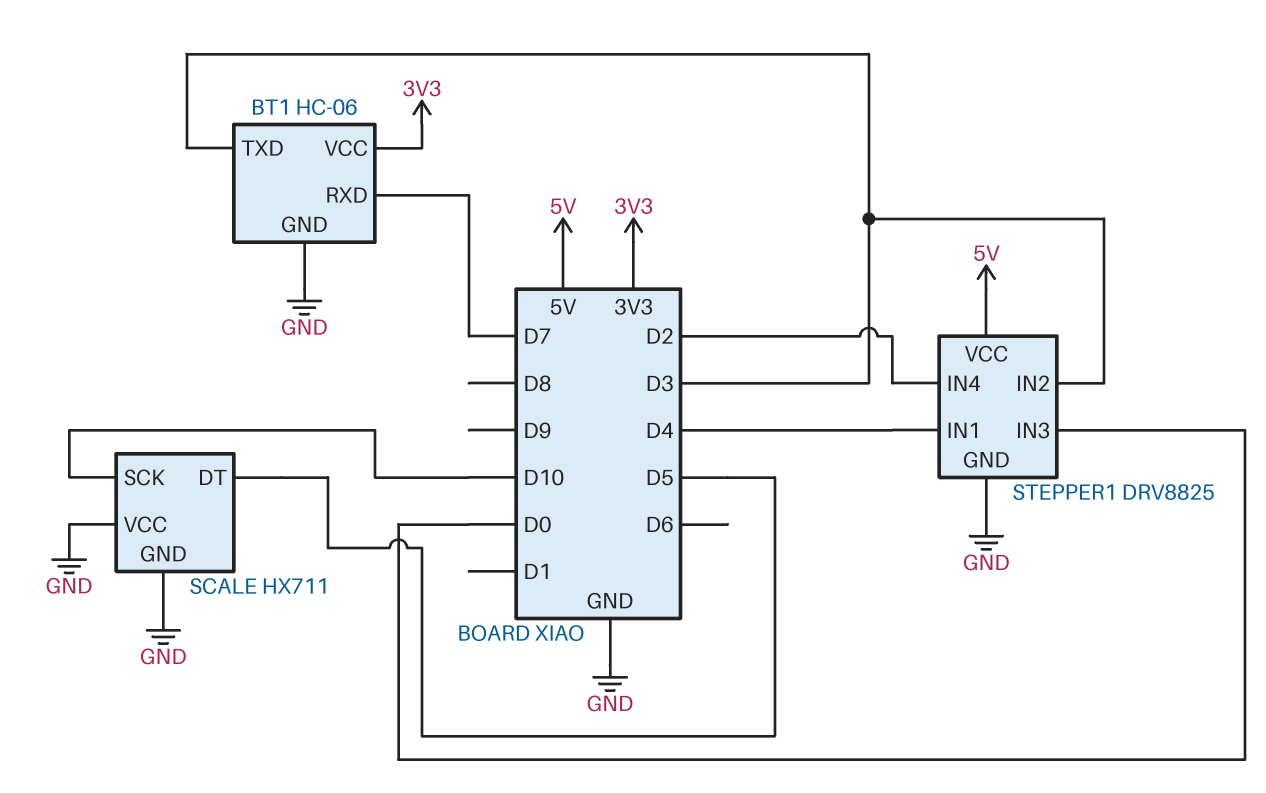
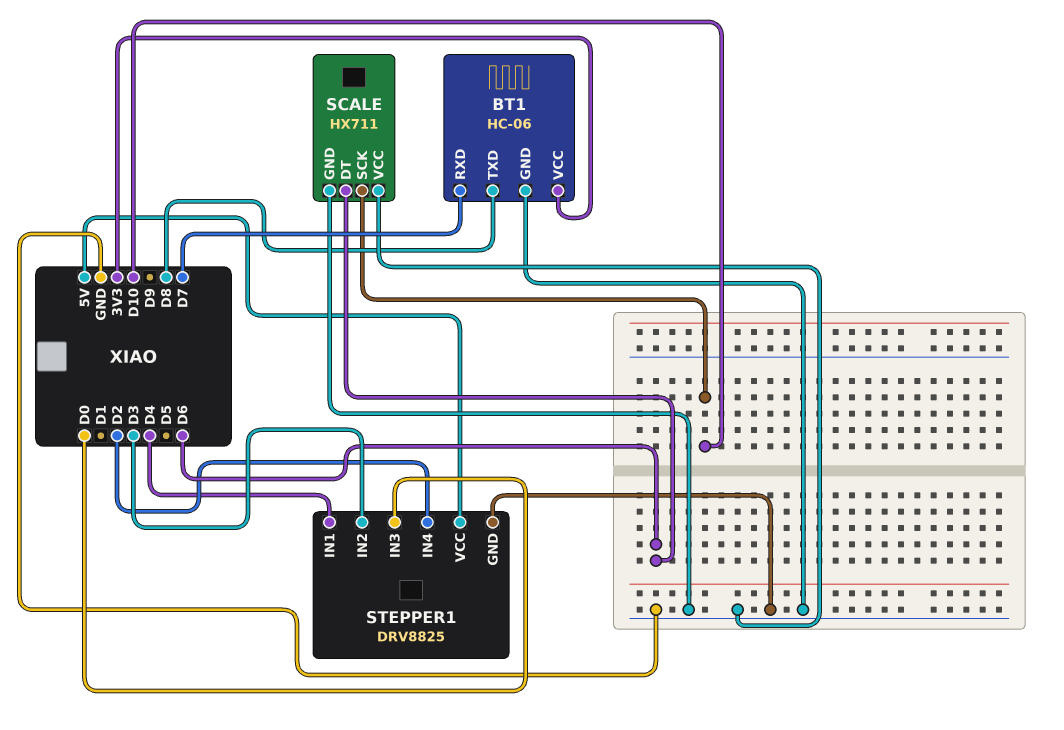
BT1 pin TXD: D3 -> D8
SCALE pin DT: D5 -> D6

